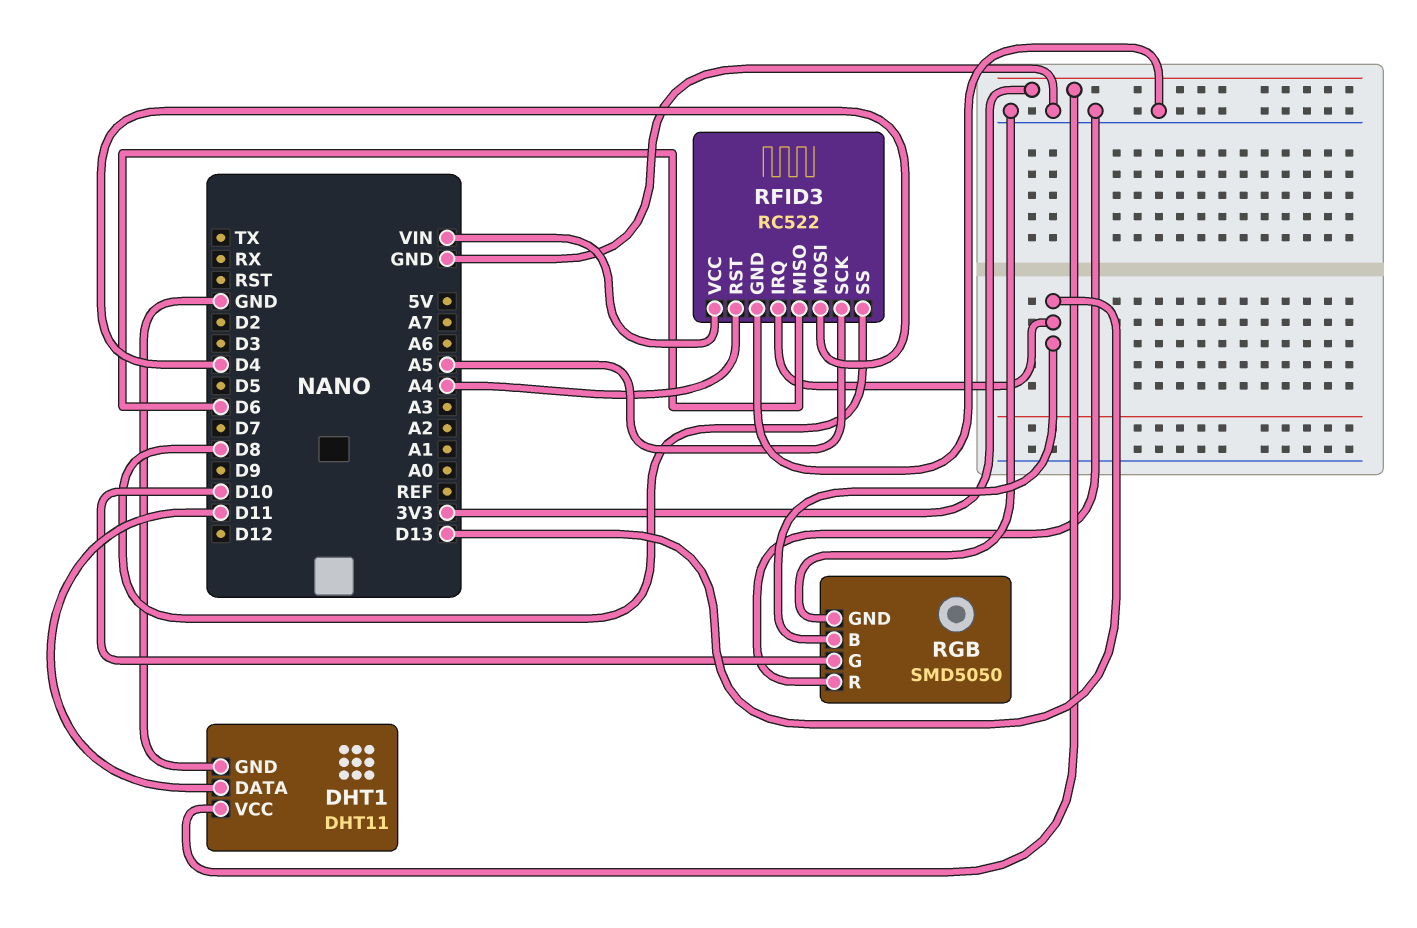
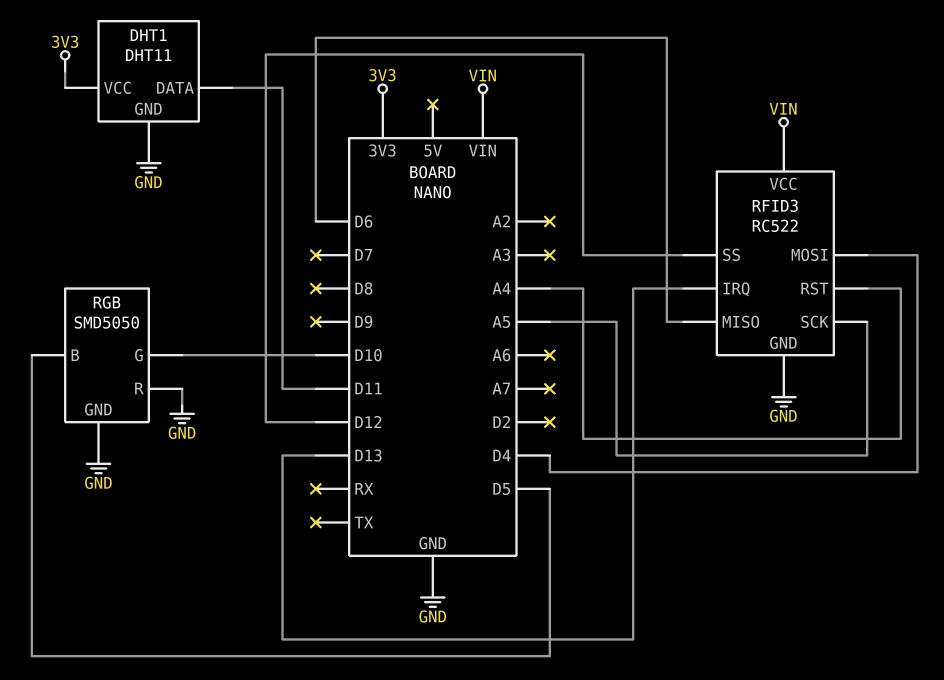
RFID3 pin SS: D8 -> D12
RGB pin B: D13 -> D5

